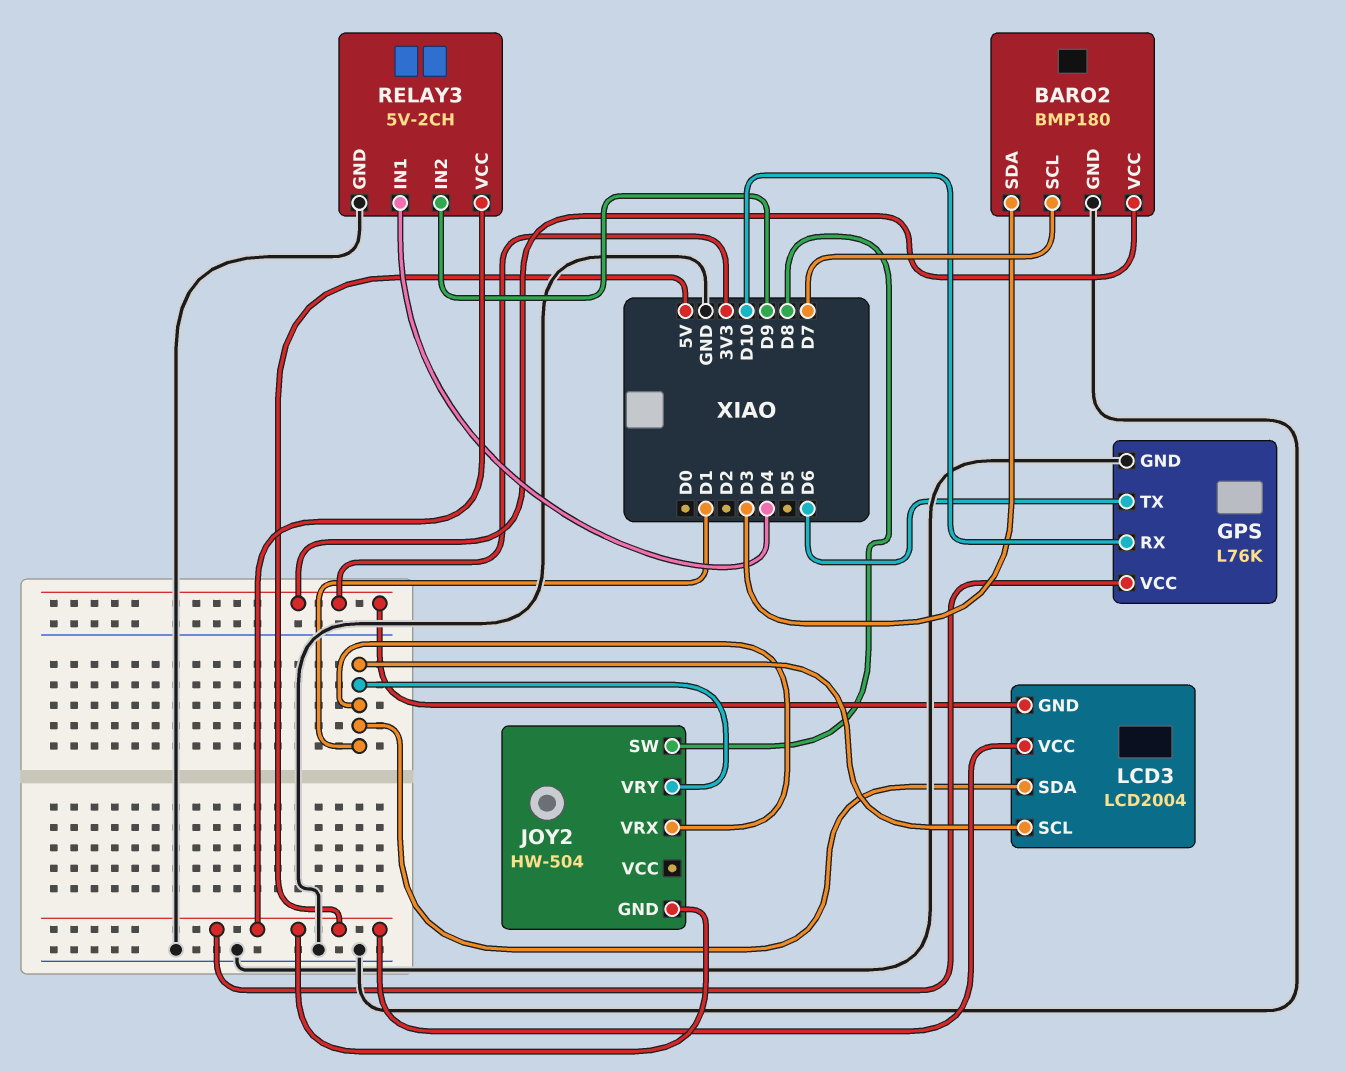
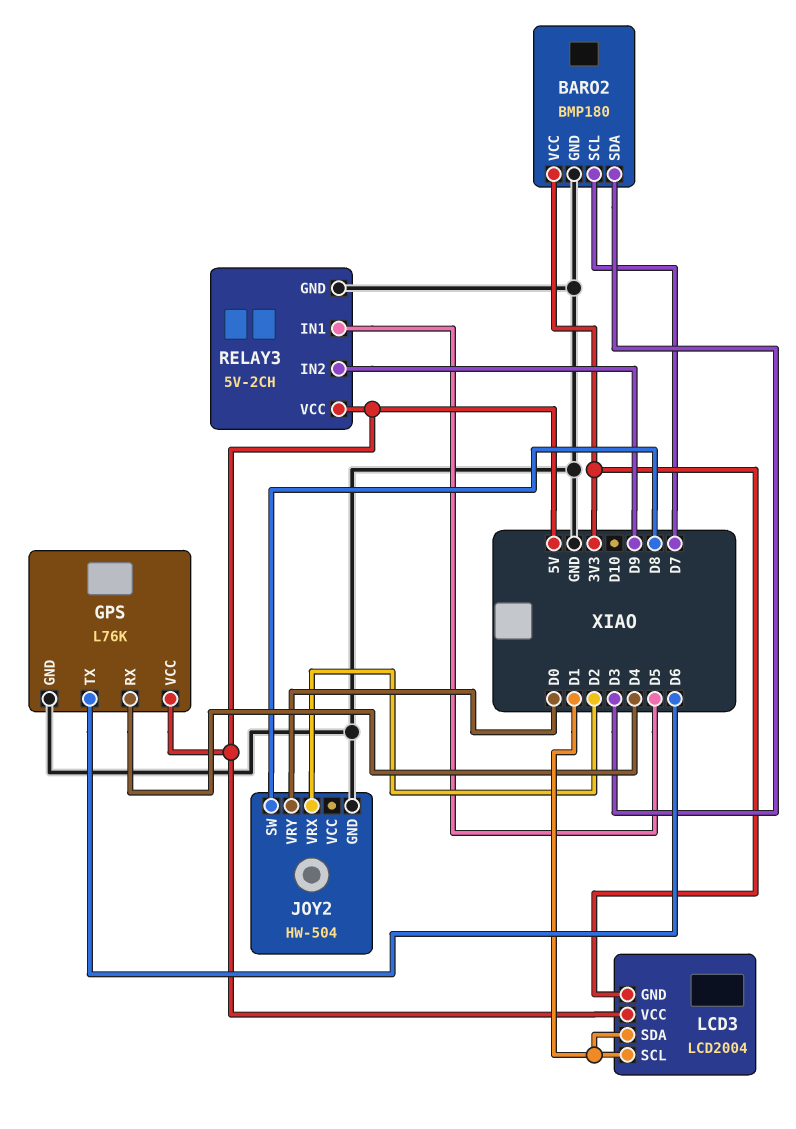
GPS pin RX: D10 -> D4
JOY2 pin GND: 5V -> GND
JOY2 pin VRX: D1 -> D2
JOY2 pin VRY: D1 -> D0
RELAY3 pin IN1: D4 -> D5

